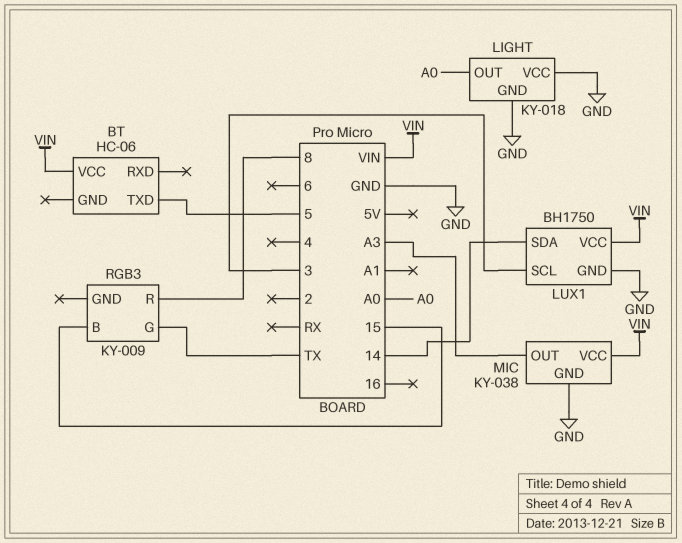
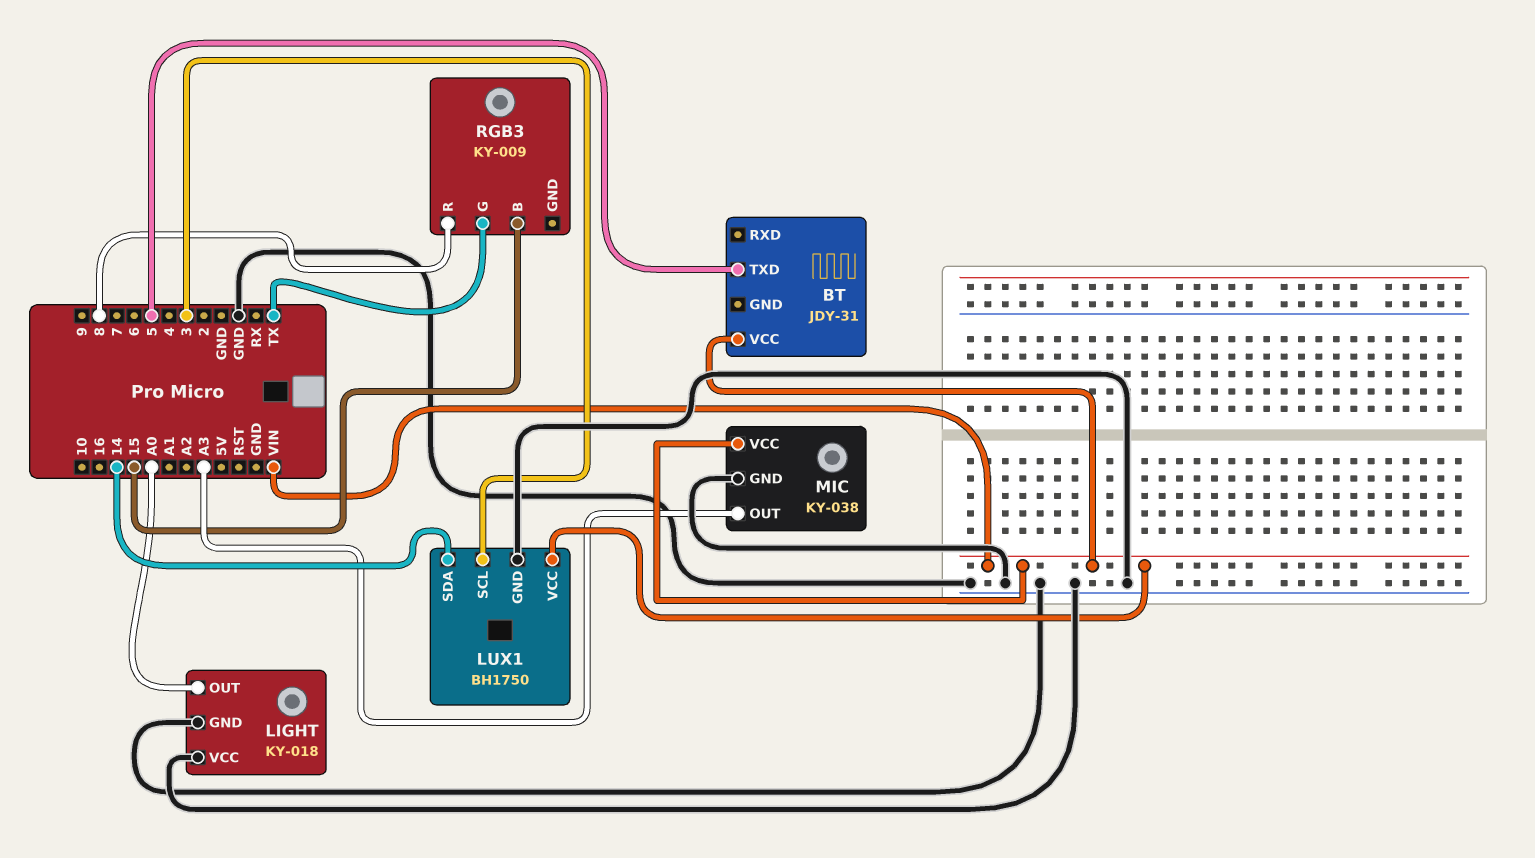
BT: HC-06 -> JDY-31

